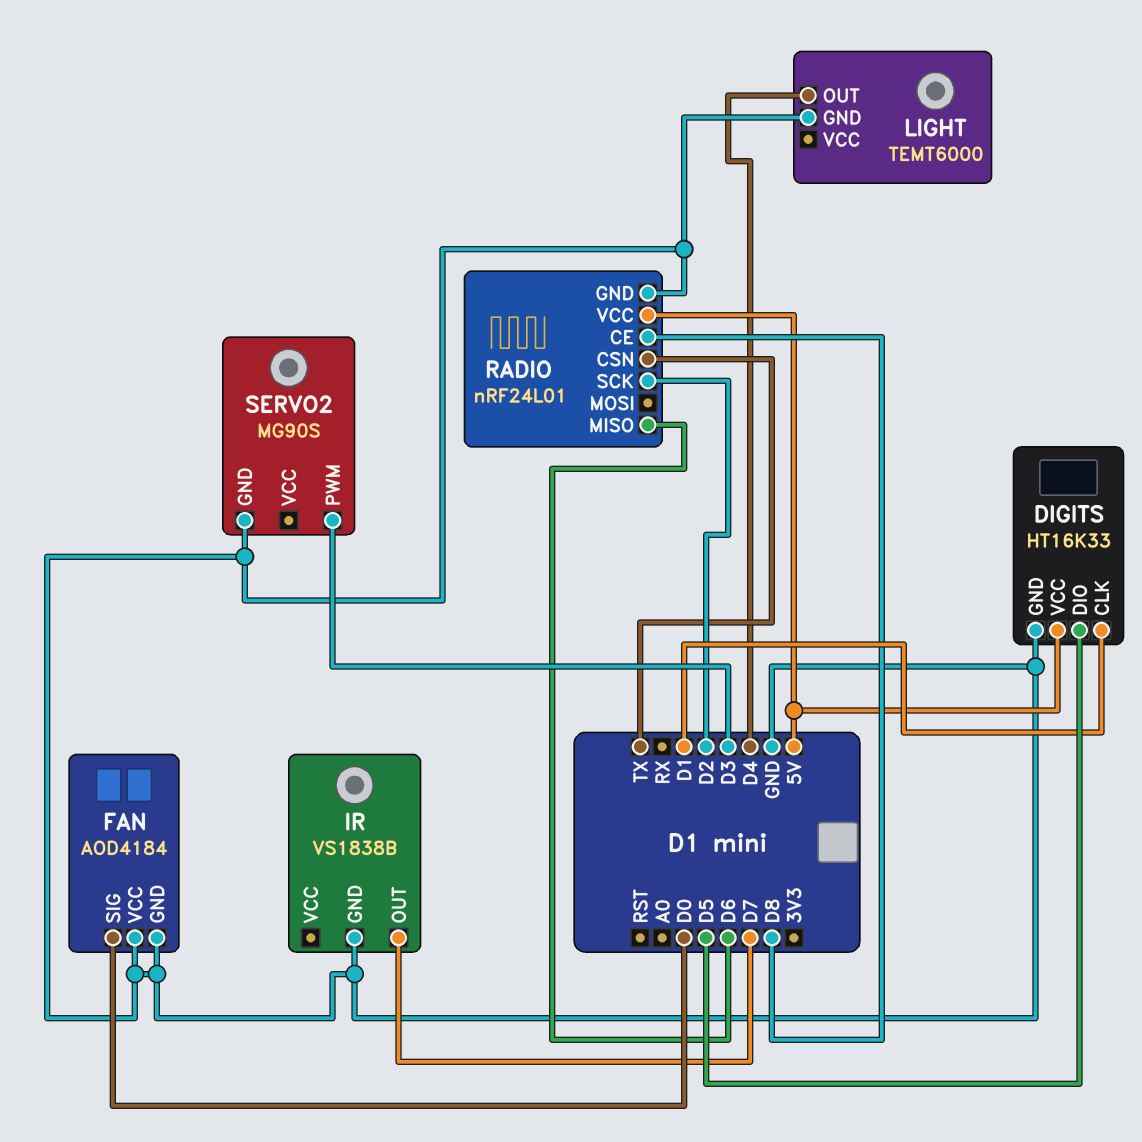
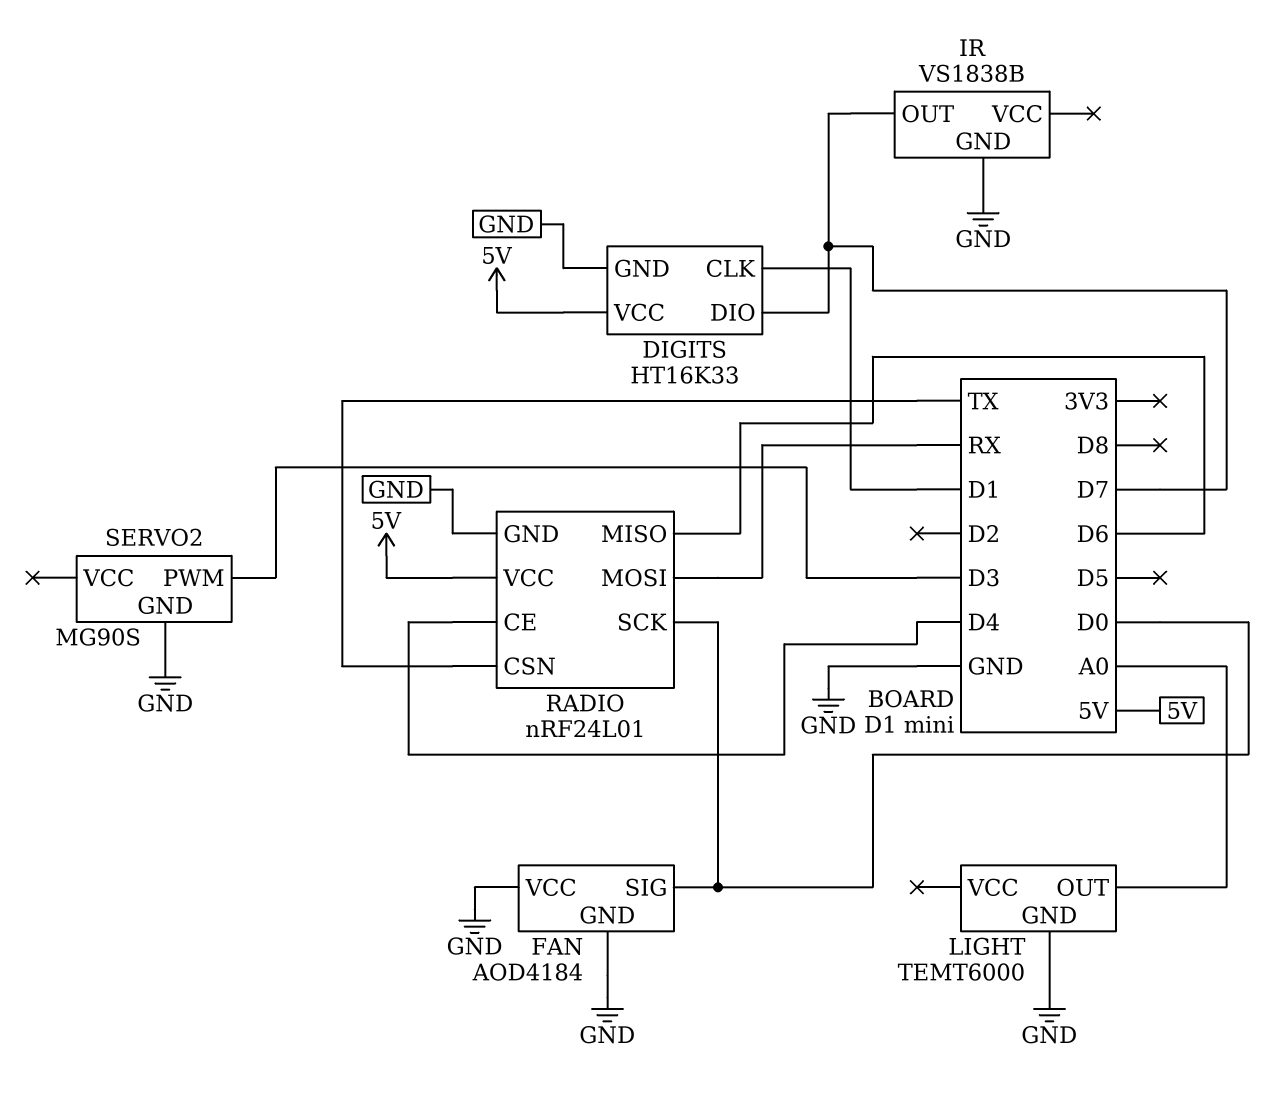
DIGITS pin DIO: D5 -> D7
LIGHT pin OUT: D4 -> A0
RADIO pin CE: D8 -> D4
RADIO pin MOSI: none -> RX
RADIO pin SCK: D2 -> D0

